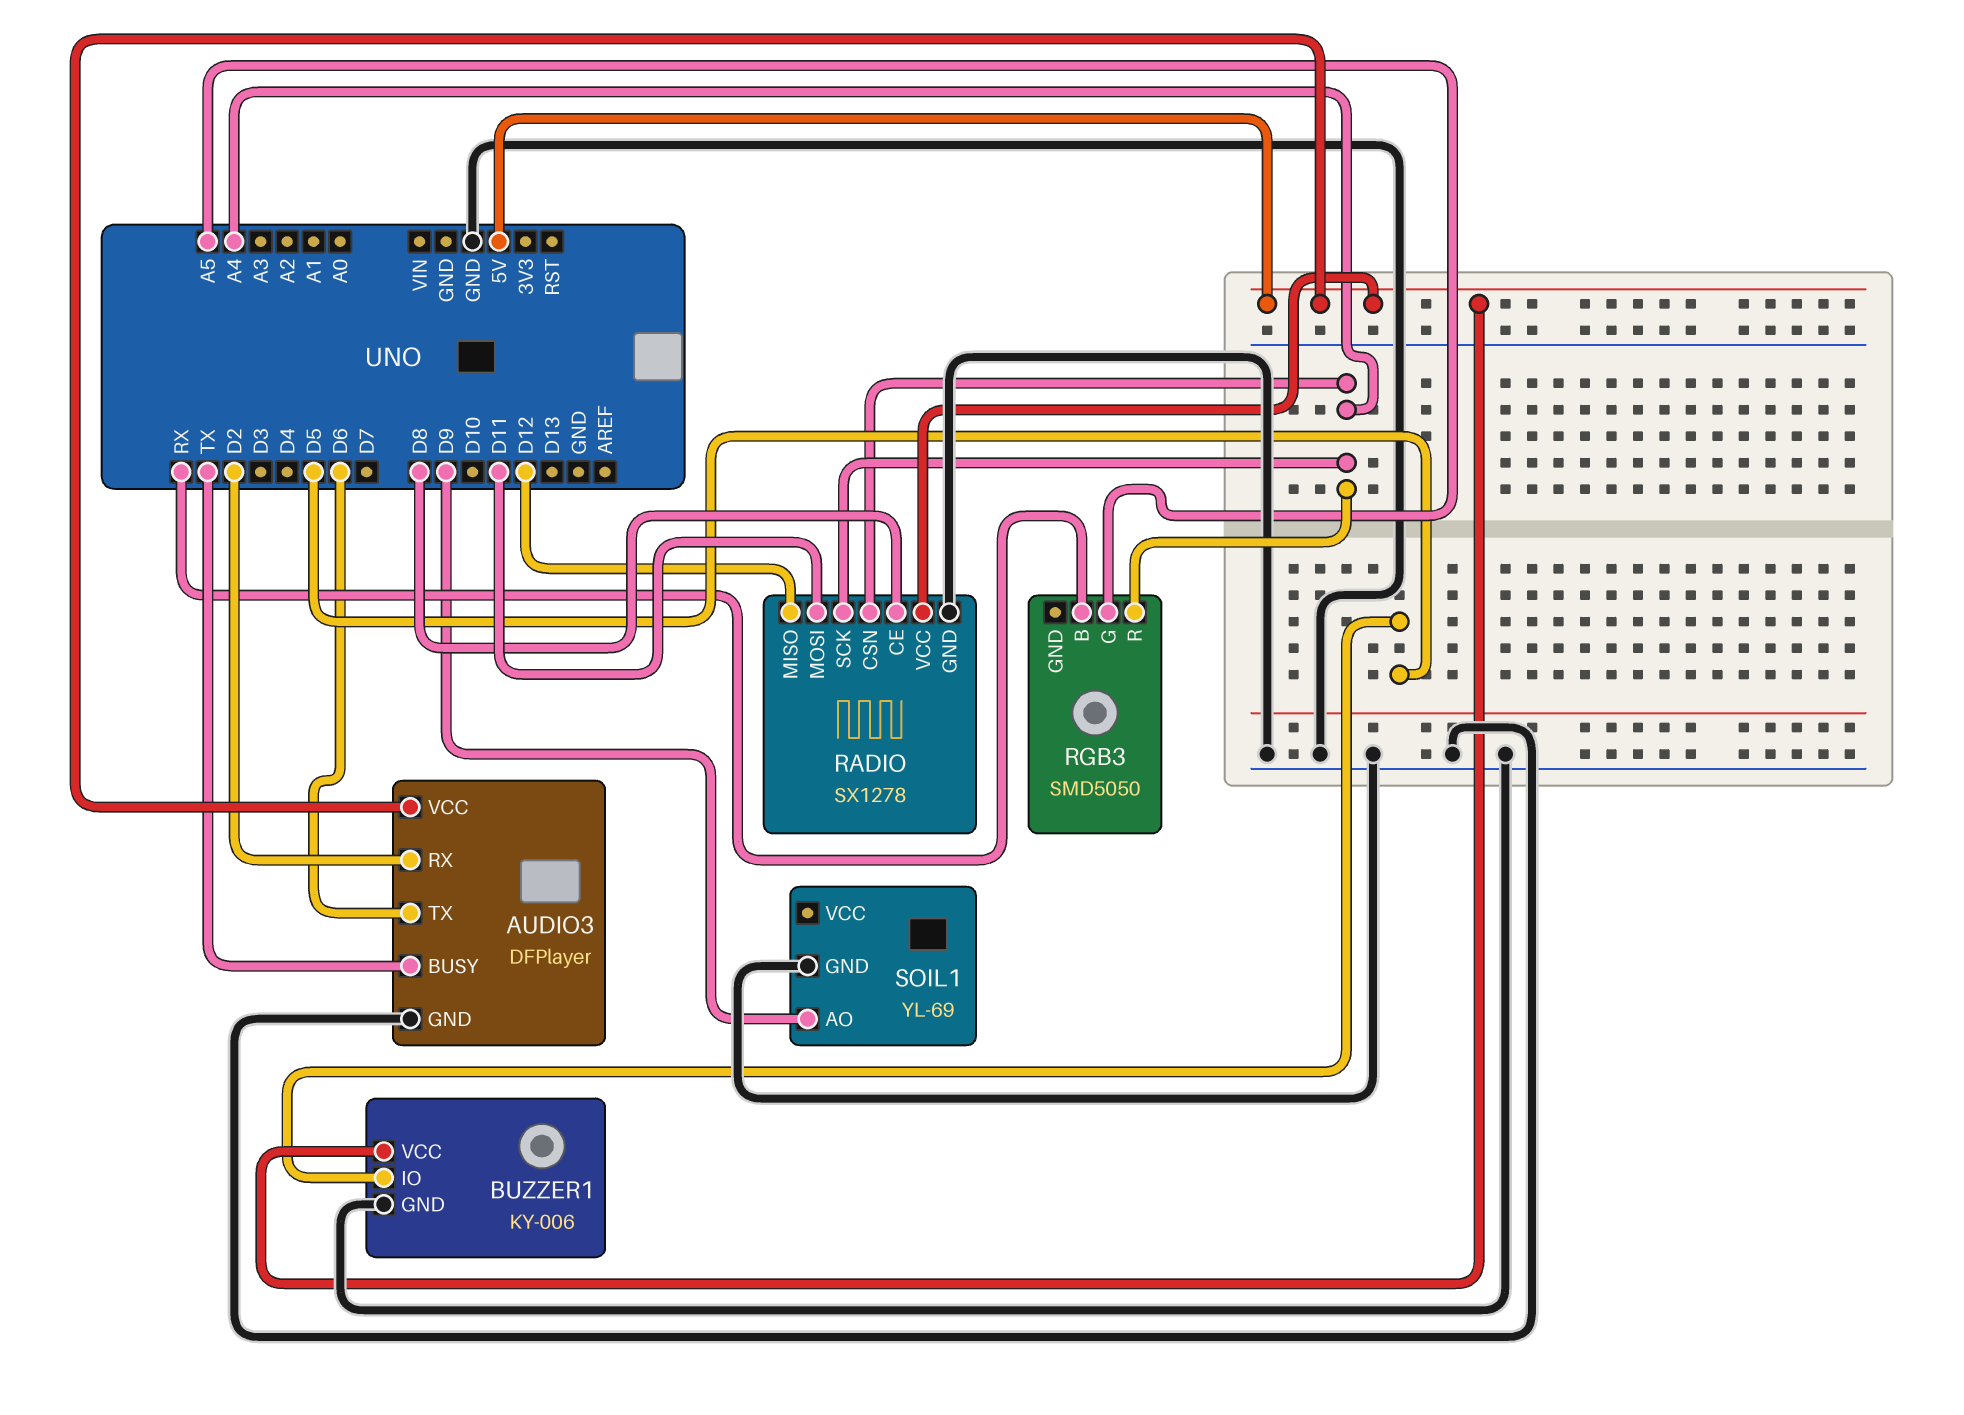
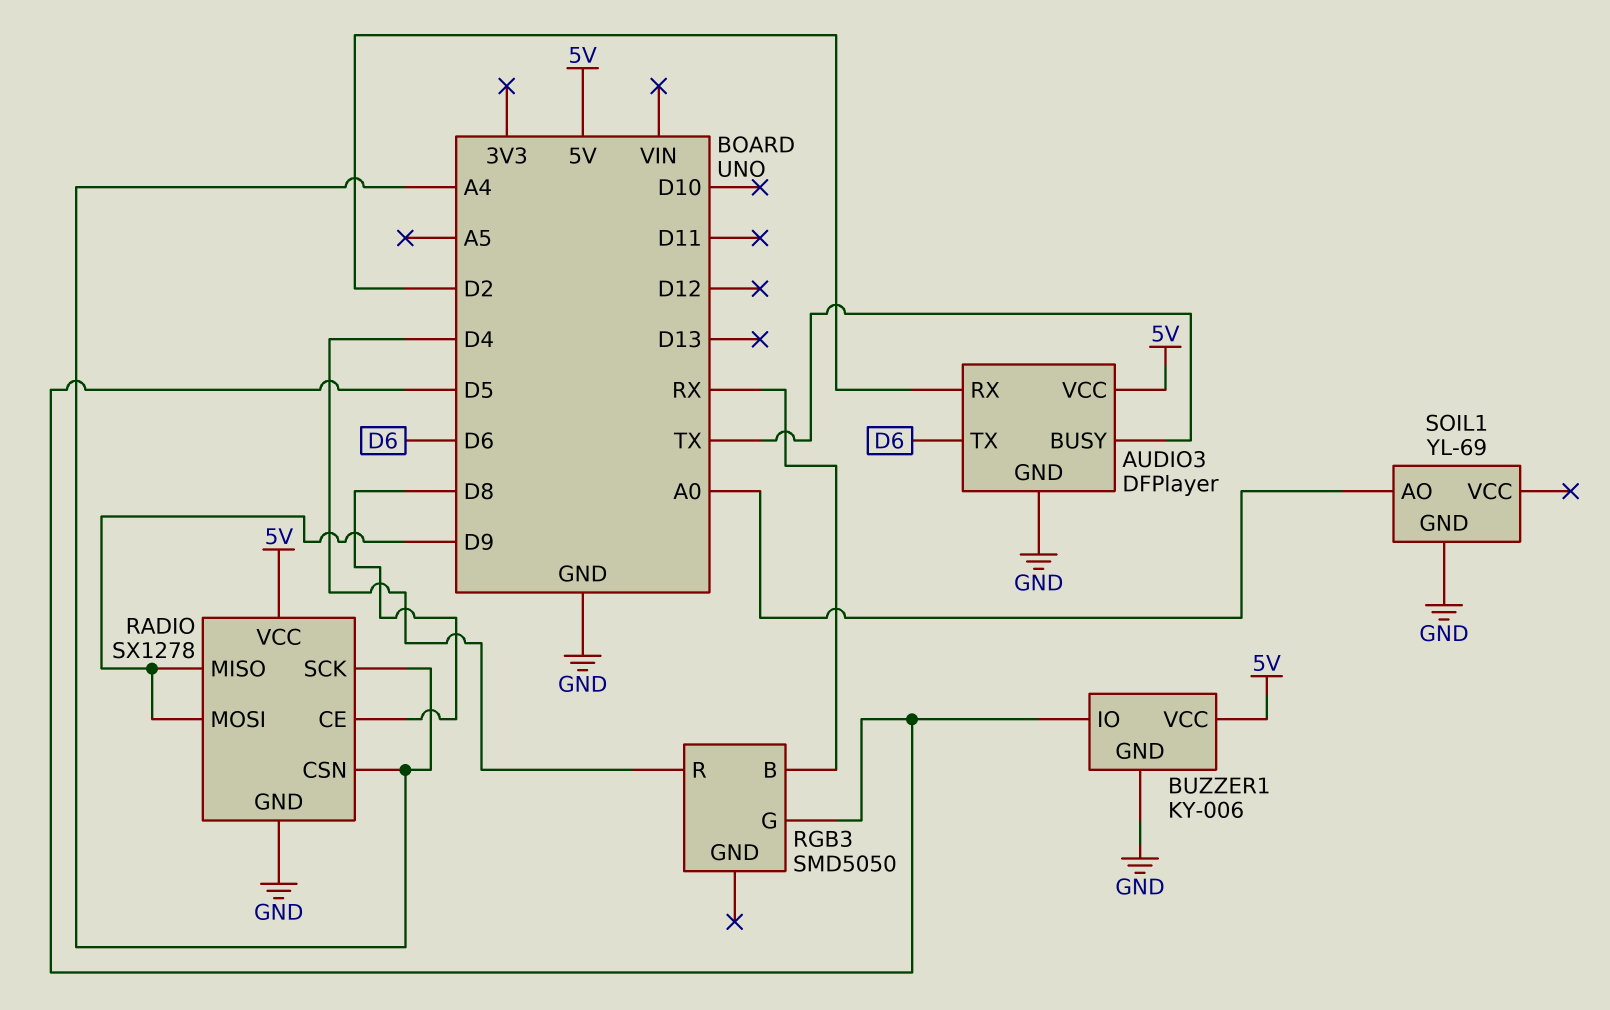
RADIO pin MISO: D12 -> D9
RADIO pin MOSI: D11 -> D9
RGB3 pin G: A5 -> D5
RGB3 pin R: A4 -> D4
SOIL1 pin AO: D9 -> A0

